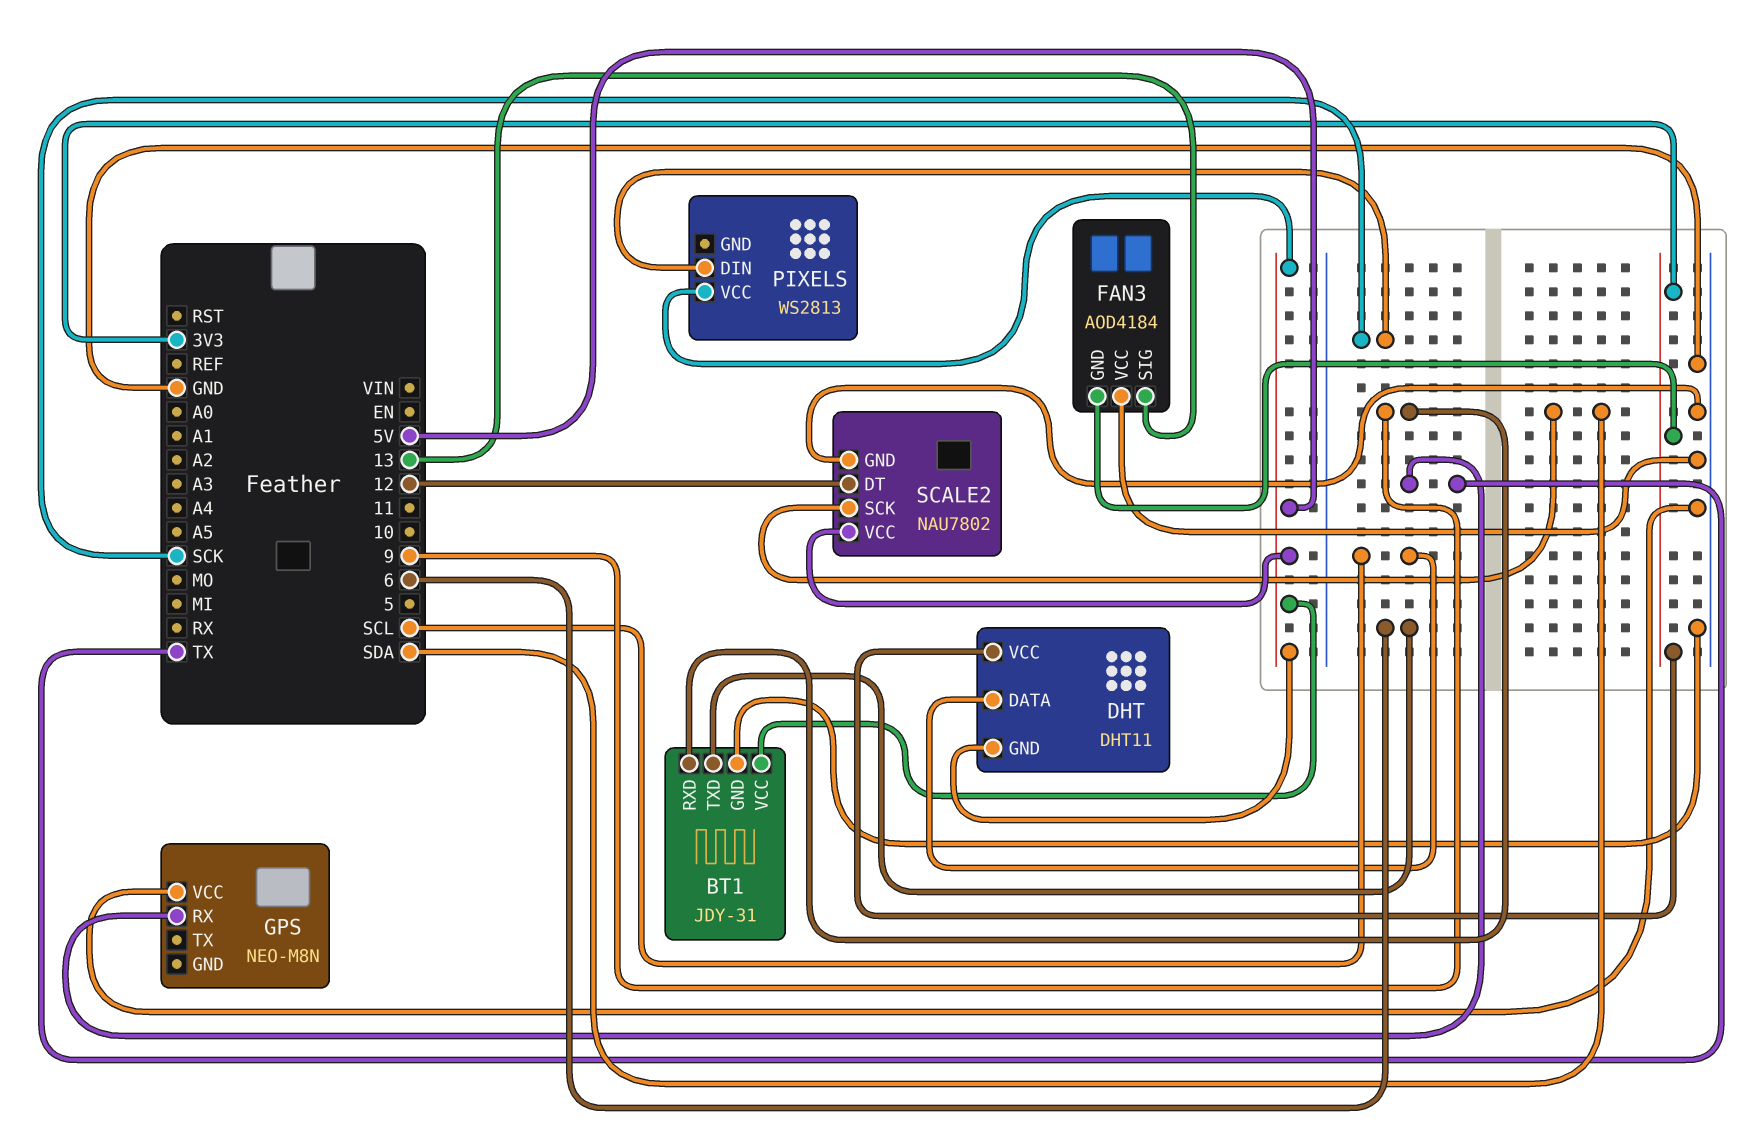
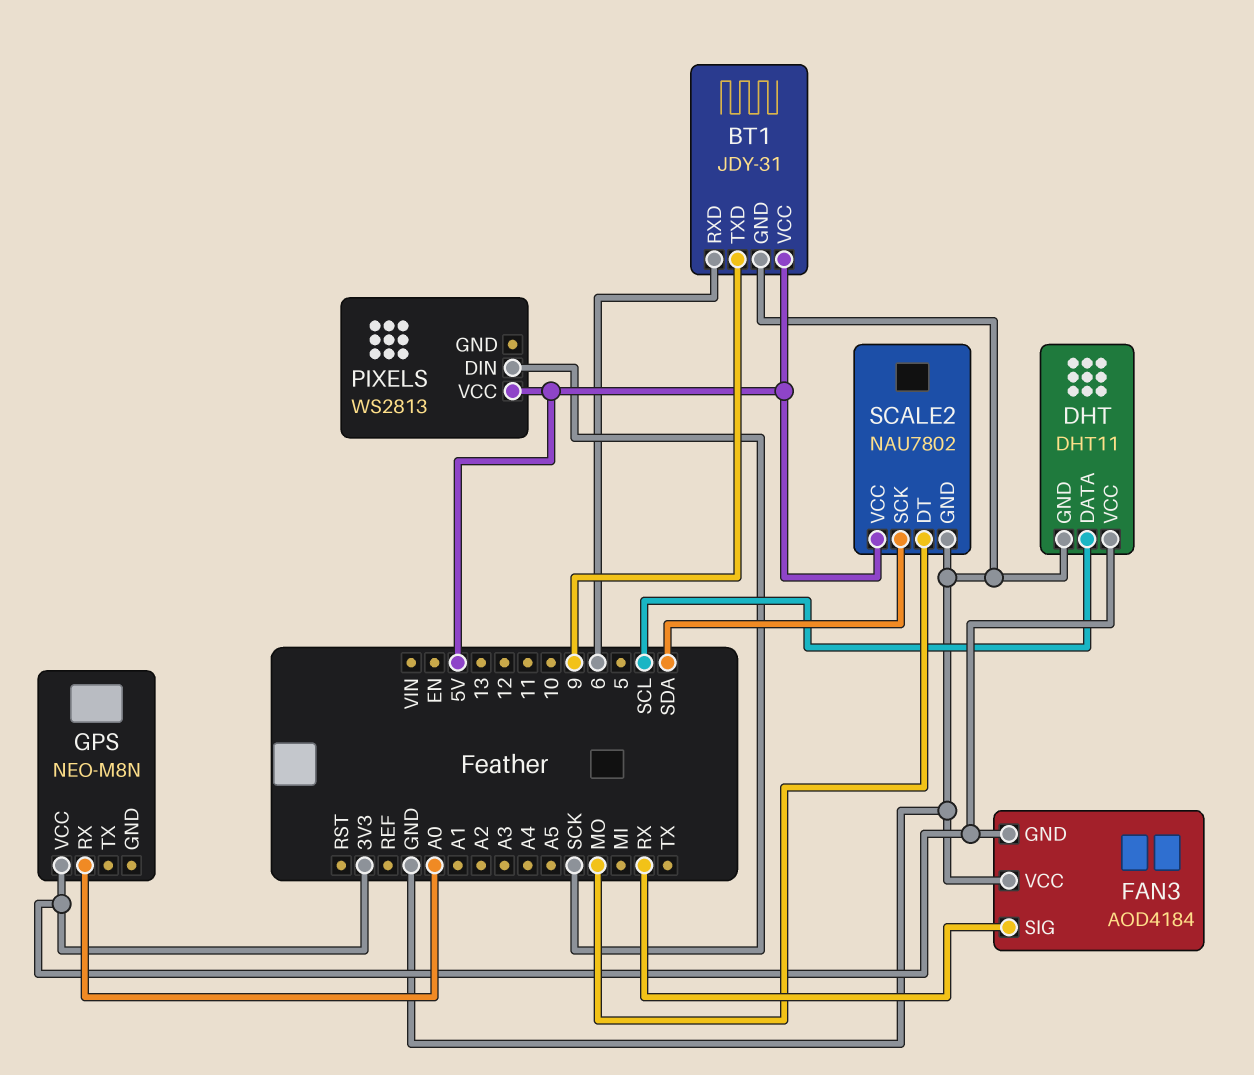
BT1 pin RXD: 9 -> 6
BT1 pin TXD: 6 -> 9
DHT pin GND: 5V -> GND
FAN3 pin SIG: 13 -> RX
GPS pin RX: TX -> A0
GPS pin VCC: GND -> 3V3
SCALE2 pin DT: 12 -> MO

